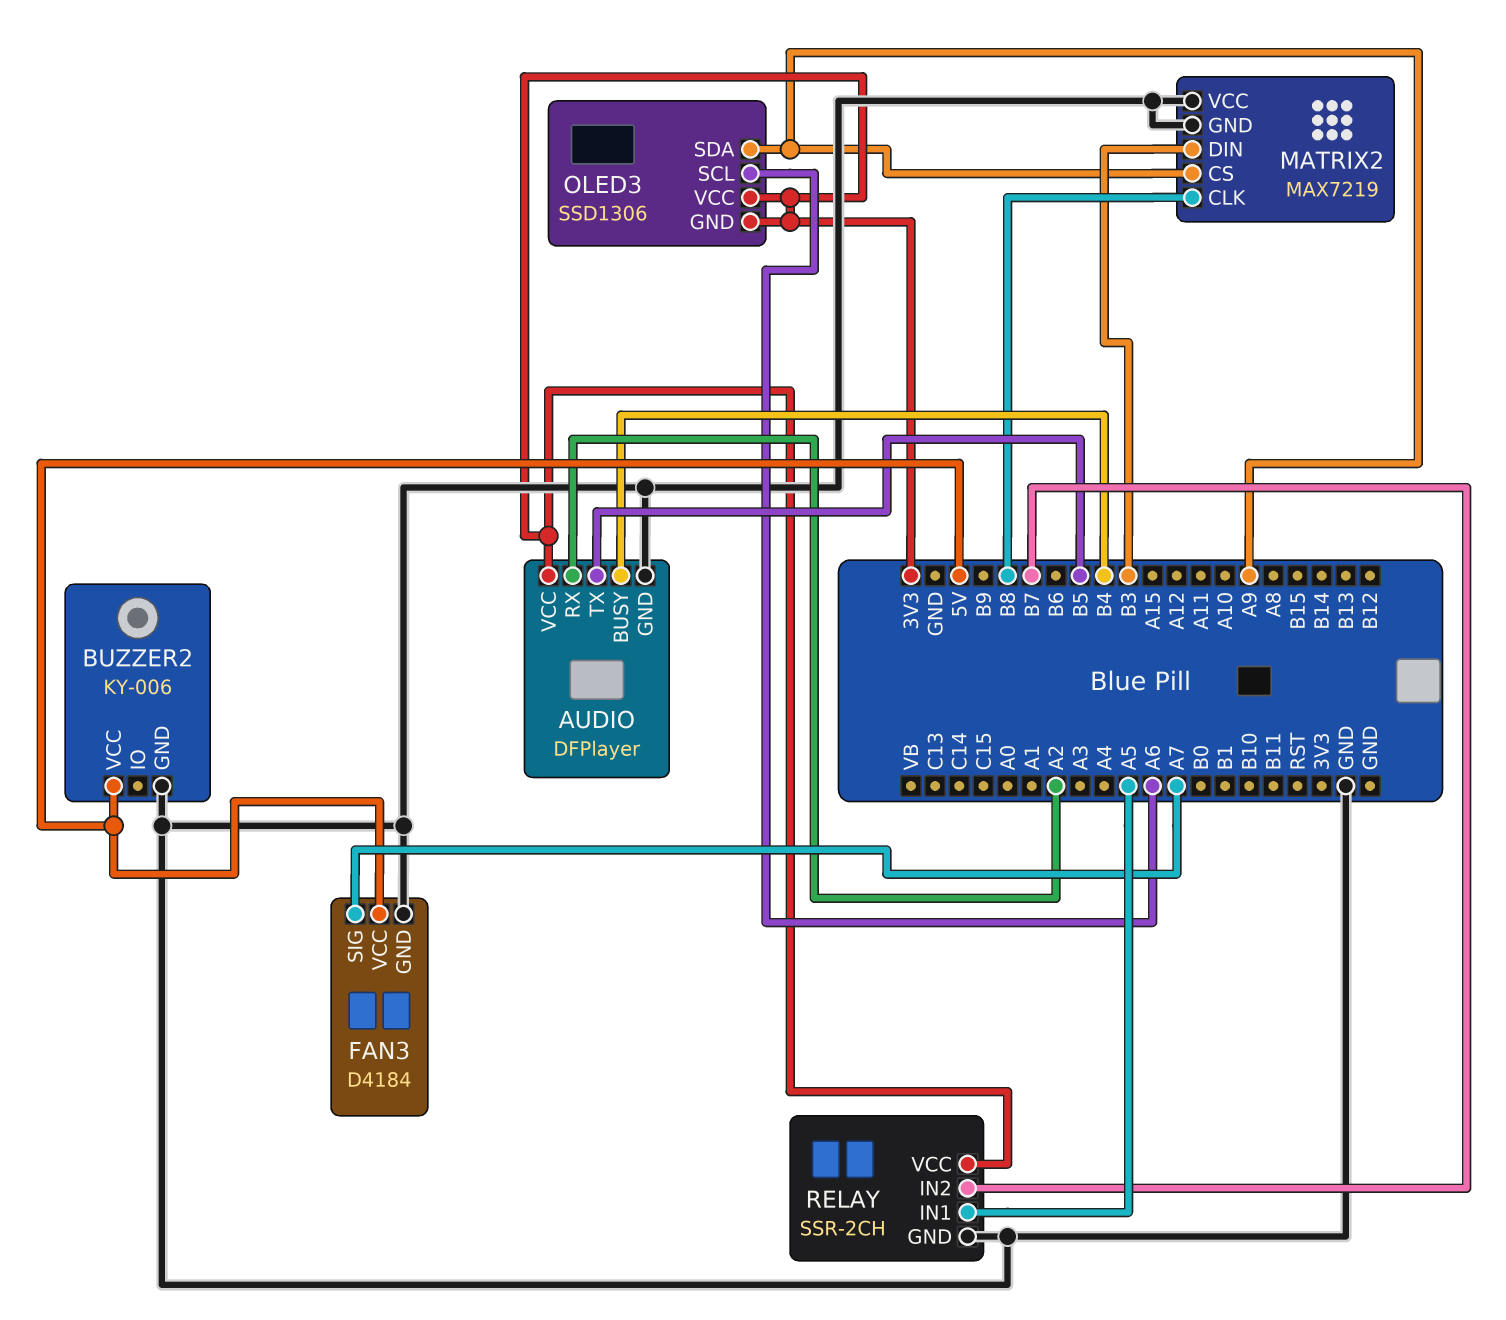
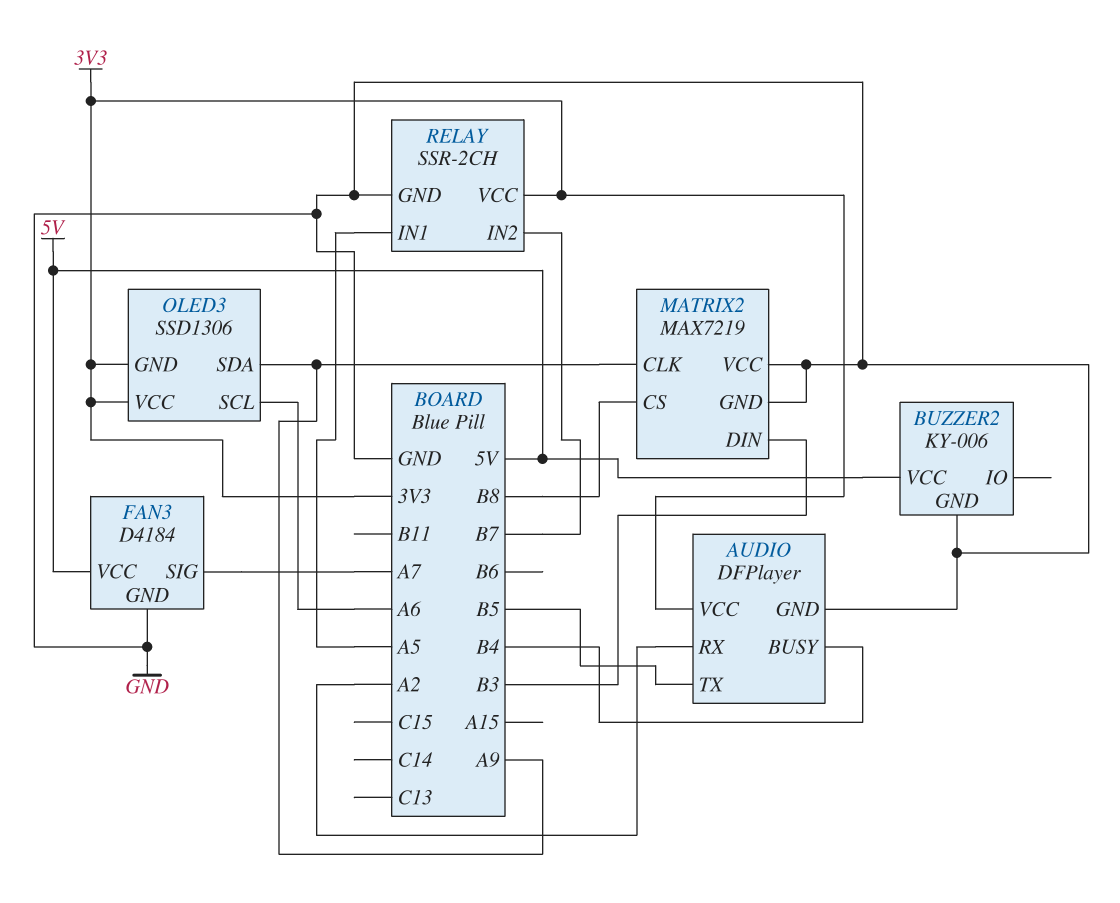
MATRIX2 pin CLK: B8 -> A9
MATRIX2 pin CS: A9 -> B8

